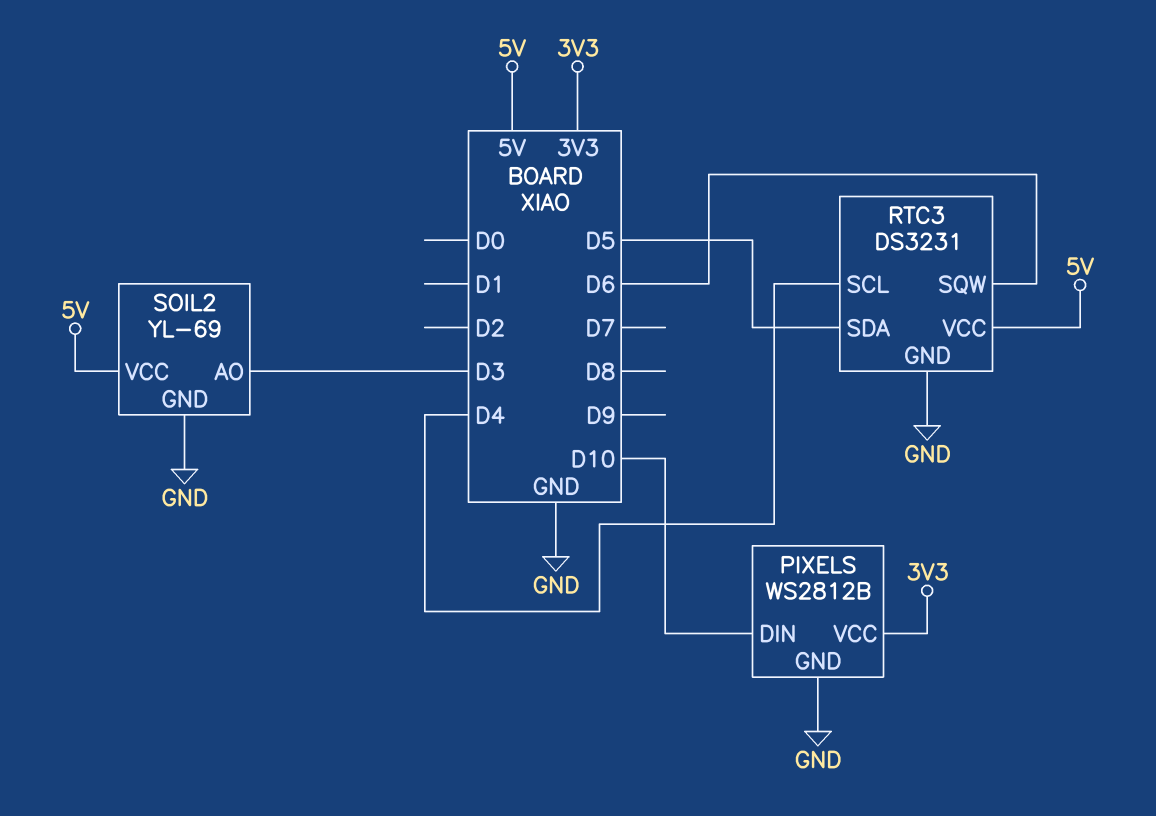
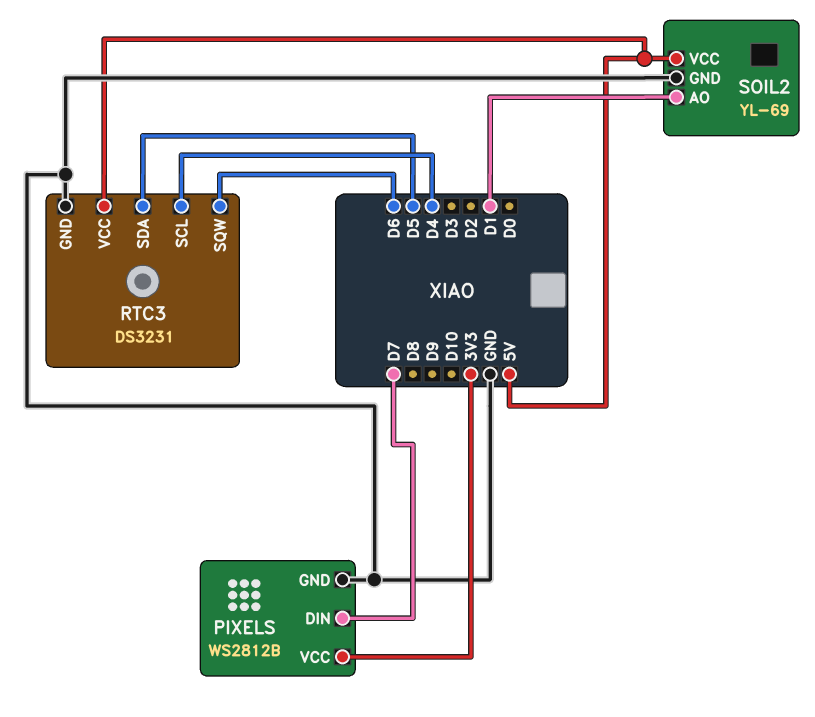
PIXELS pin DIN: D10 -> D7
SOIL2 pin AO: D3 -> D1

